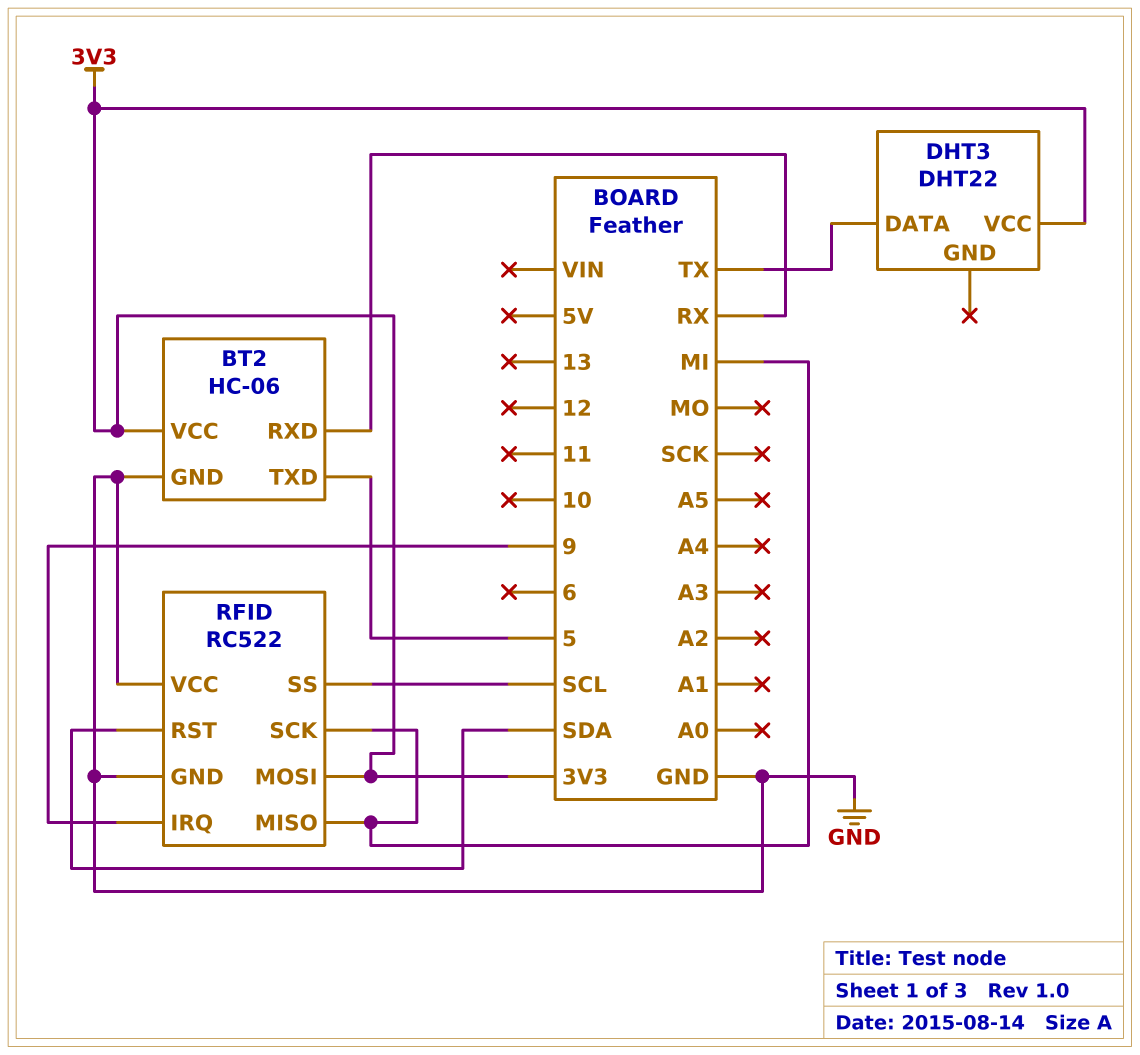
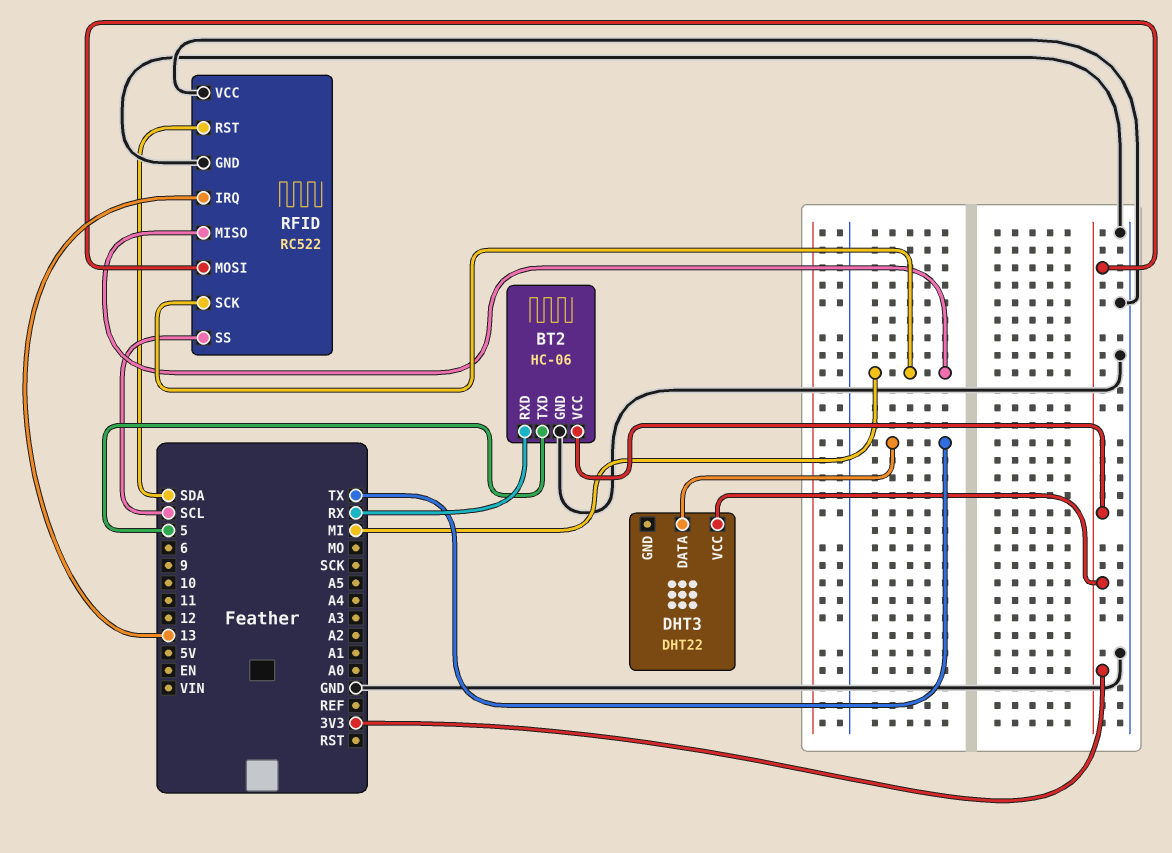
RFID pin IRQ: 9 -> 13

